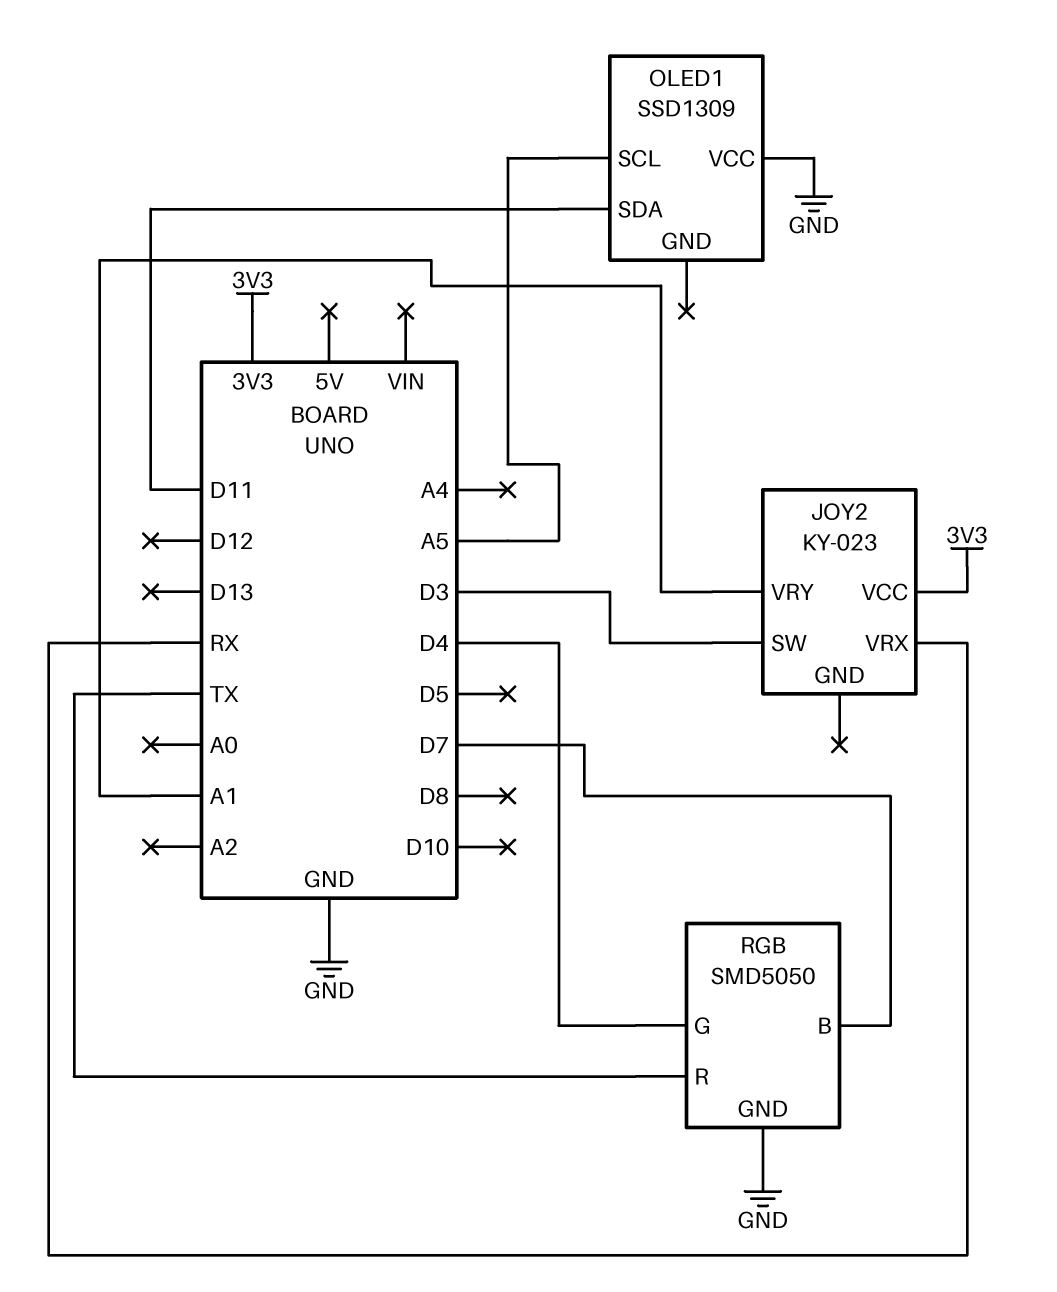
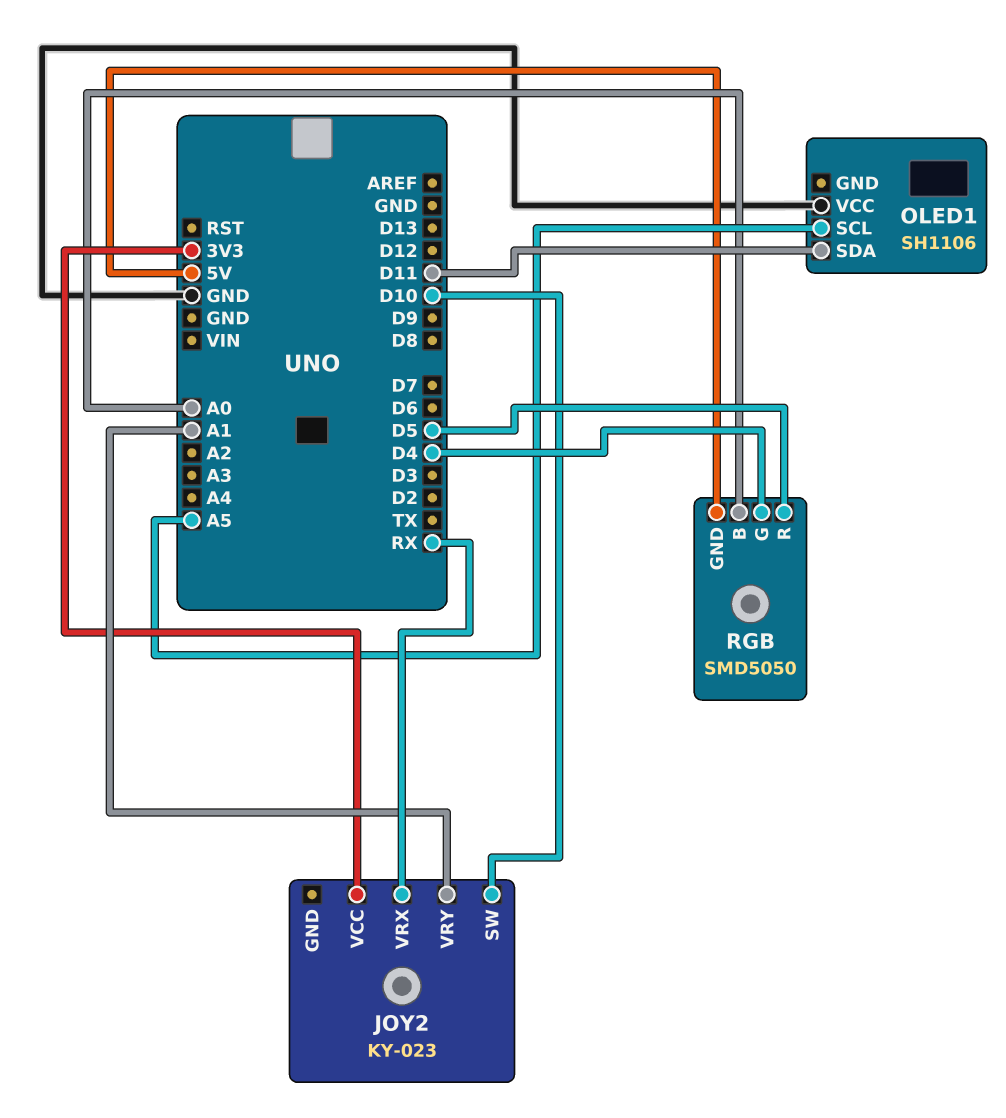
JOY2 pin SW: D3 -> D10
OLED1: SSD1309 -> SH1106
RGB pin B: D7 -> A0
RGB pin GND: GND -> 5V
RGB pin R: TX -> D5

